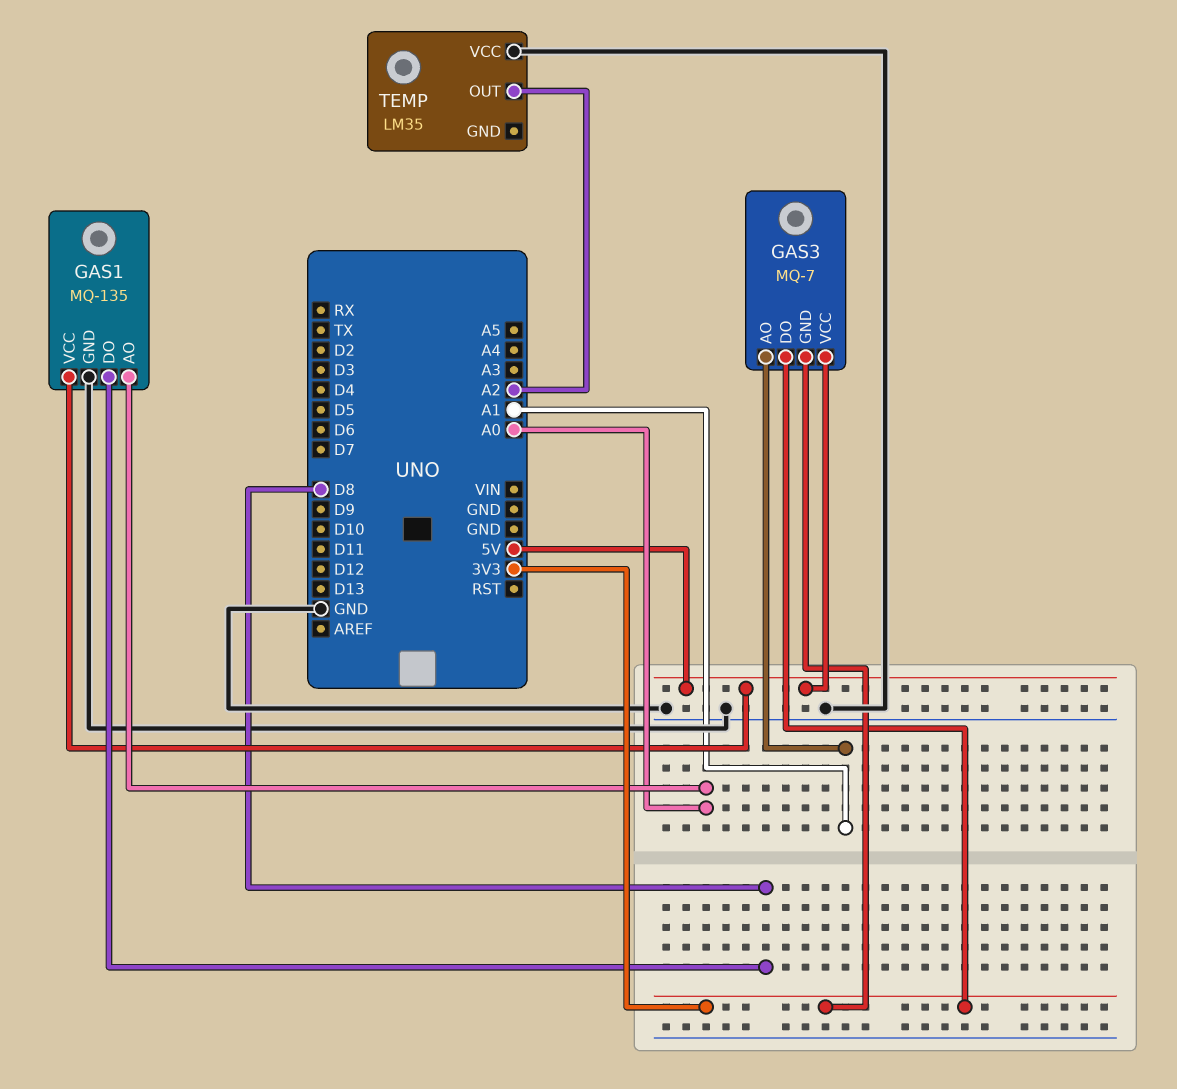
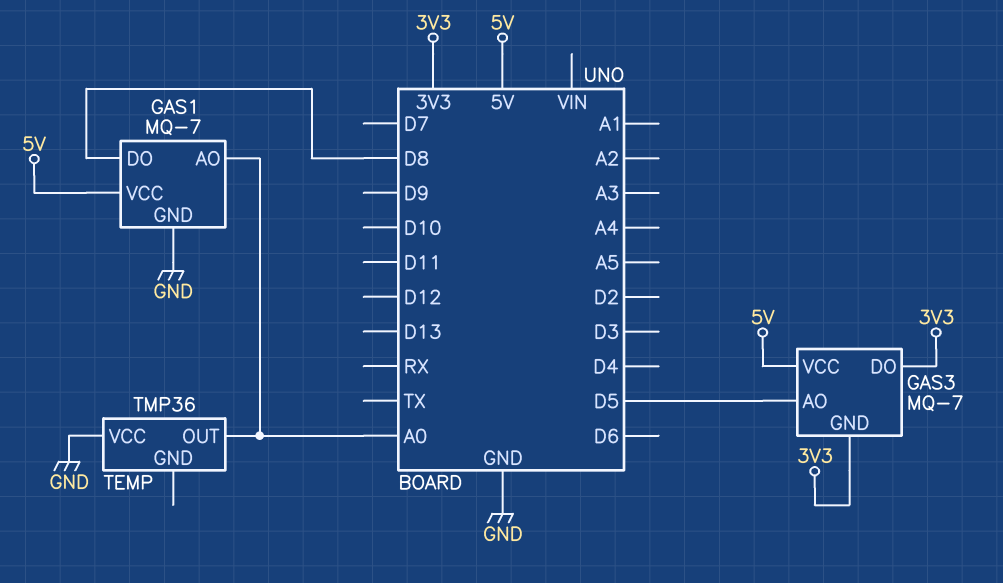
GAS1: MQ-135 -> MQ-7
GAS3 pin AO: A1 -> D5
TEMP: LM35 -> TMP36
TEMP pin OUT: A2 -> A0

